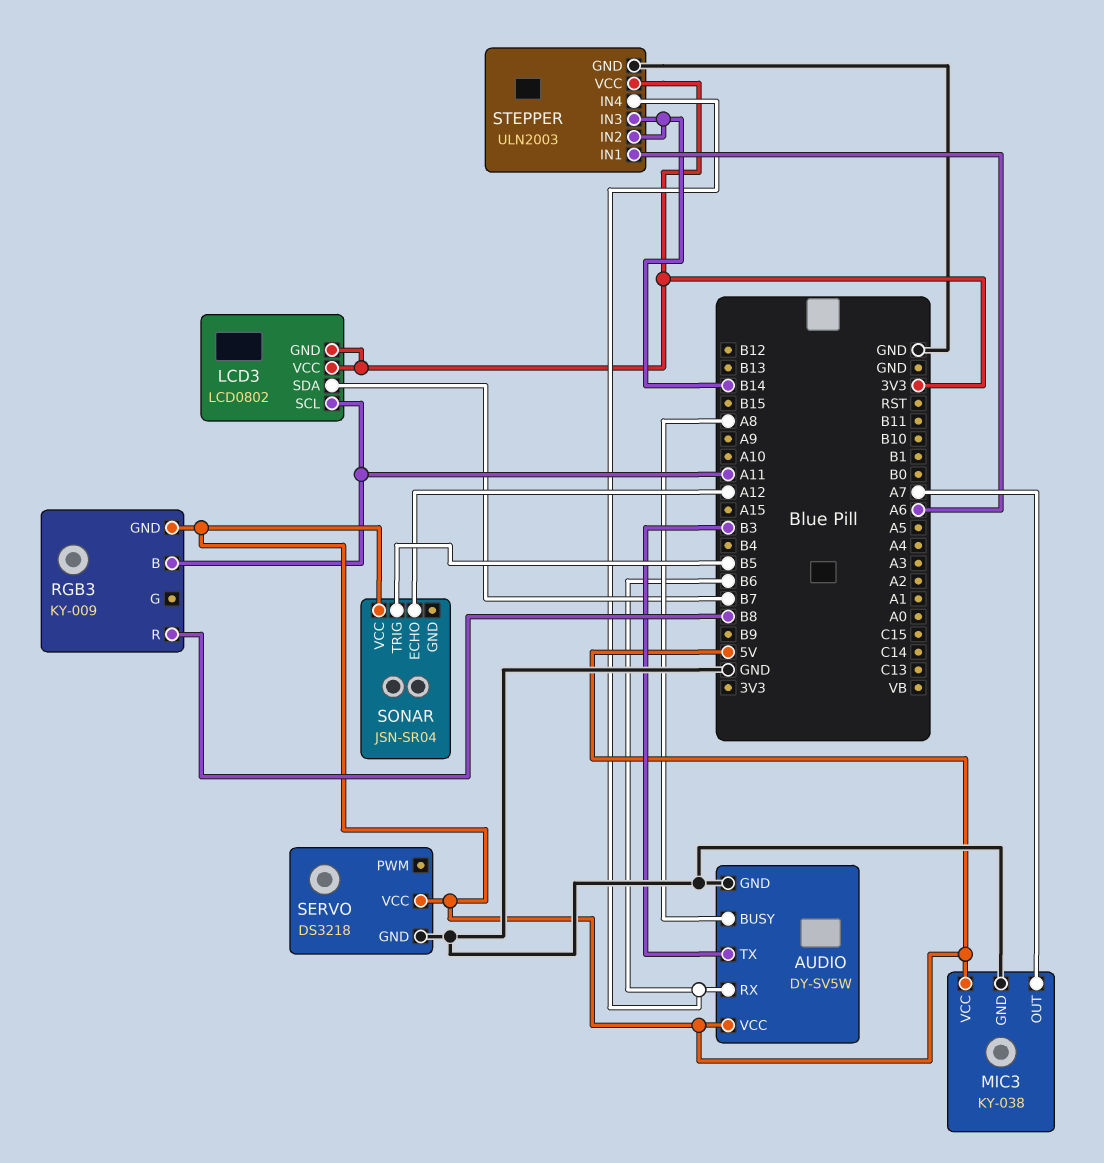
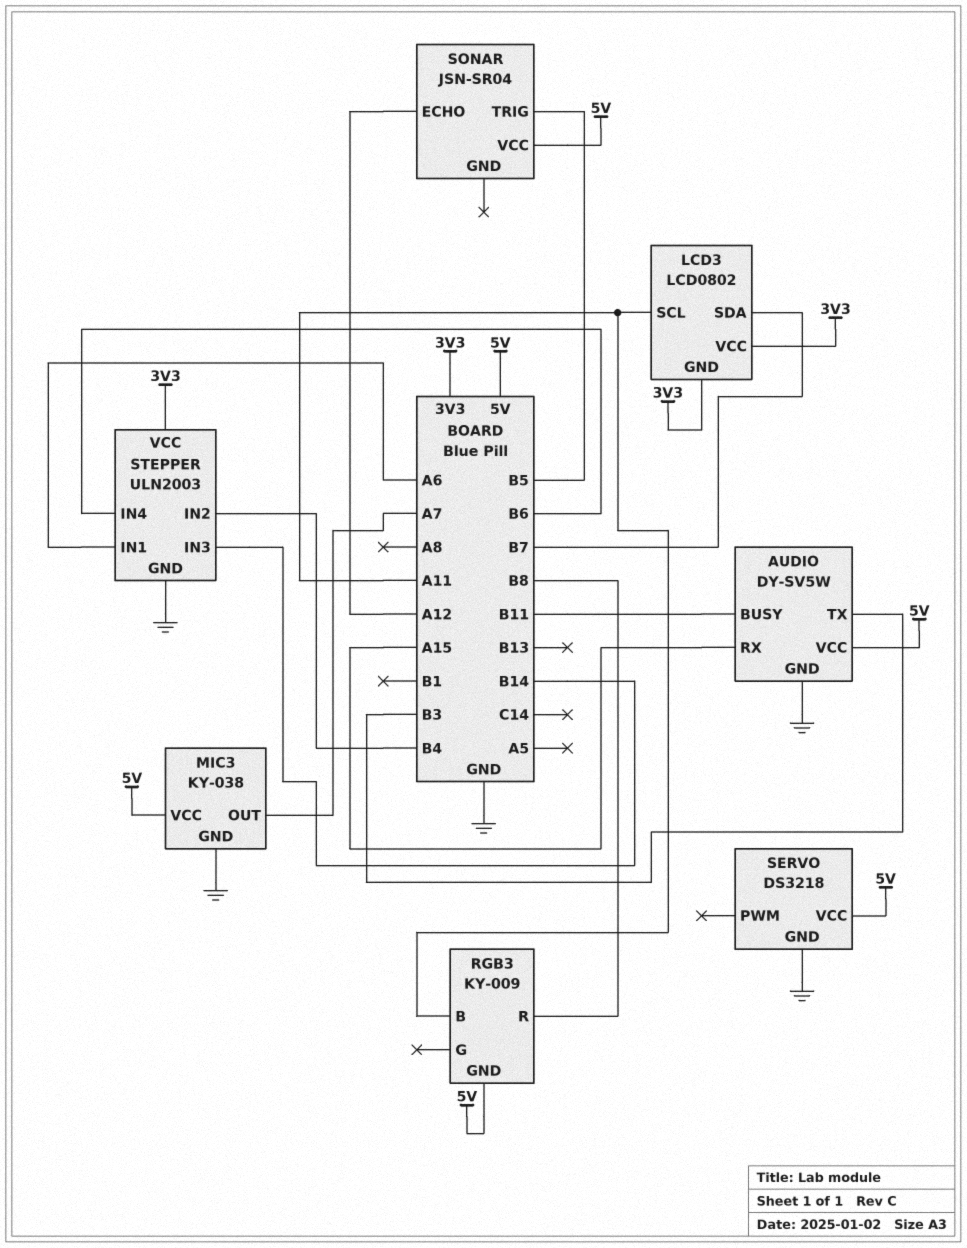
AUDIO pin BUSY: A8 -> B11
AUDIO pin RX: B6 -> A15
STEPPER pin IN2: B14 -> B4

